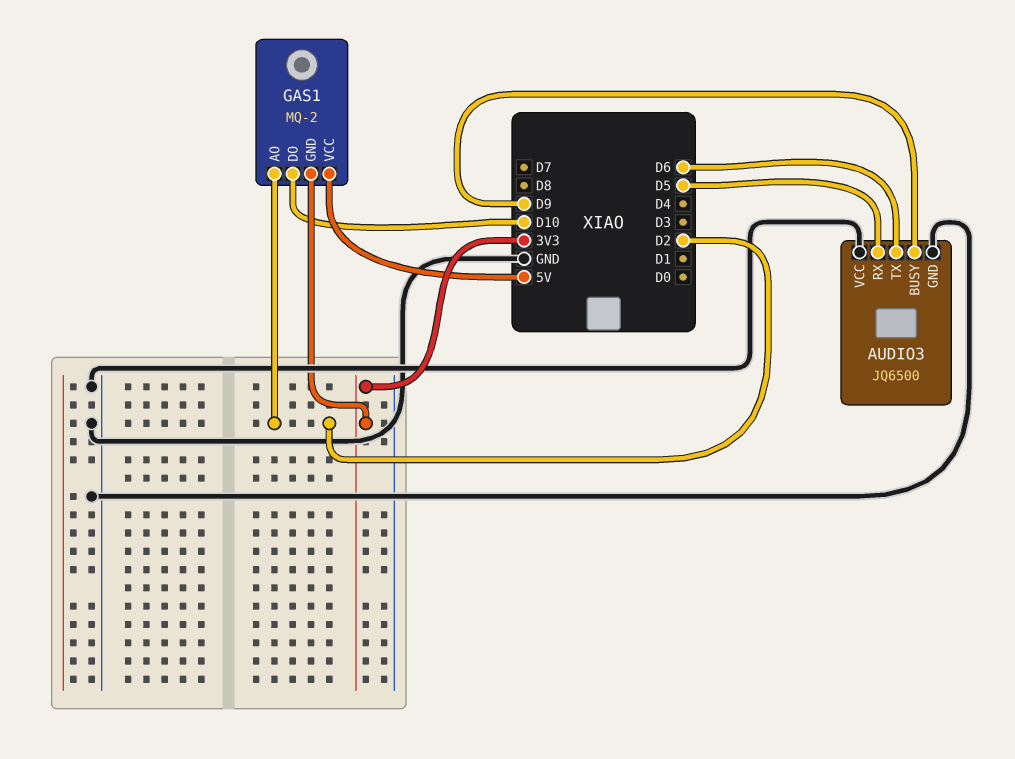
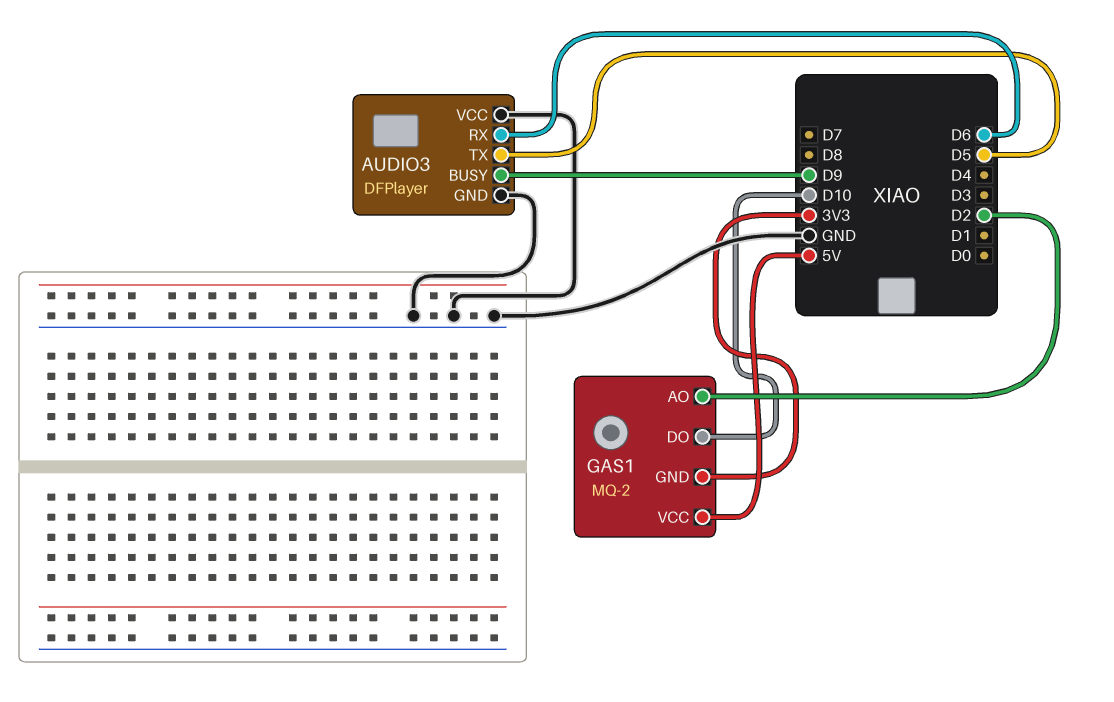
AUDIO3: JQ6500 -> DFPlayer
AUDIO3 pin RX: D5 -> D6
AUDIO3 pin TX: D6 -> D5

